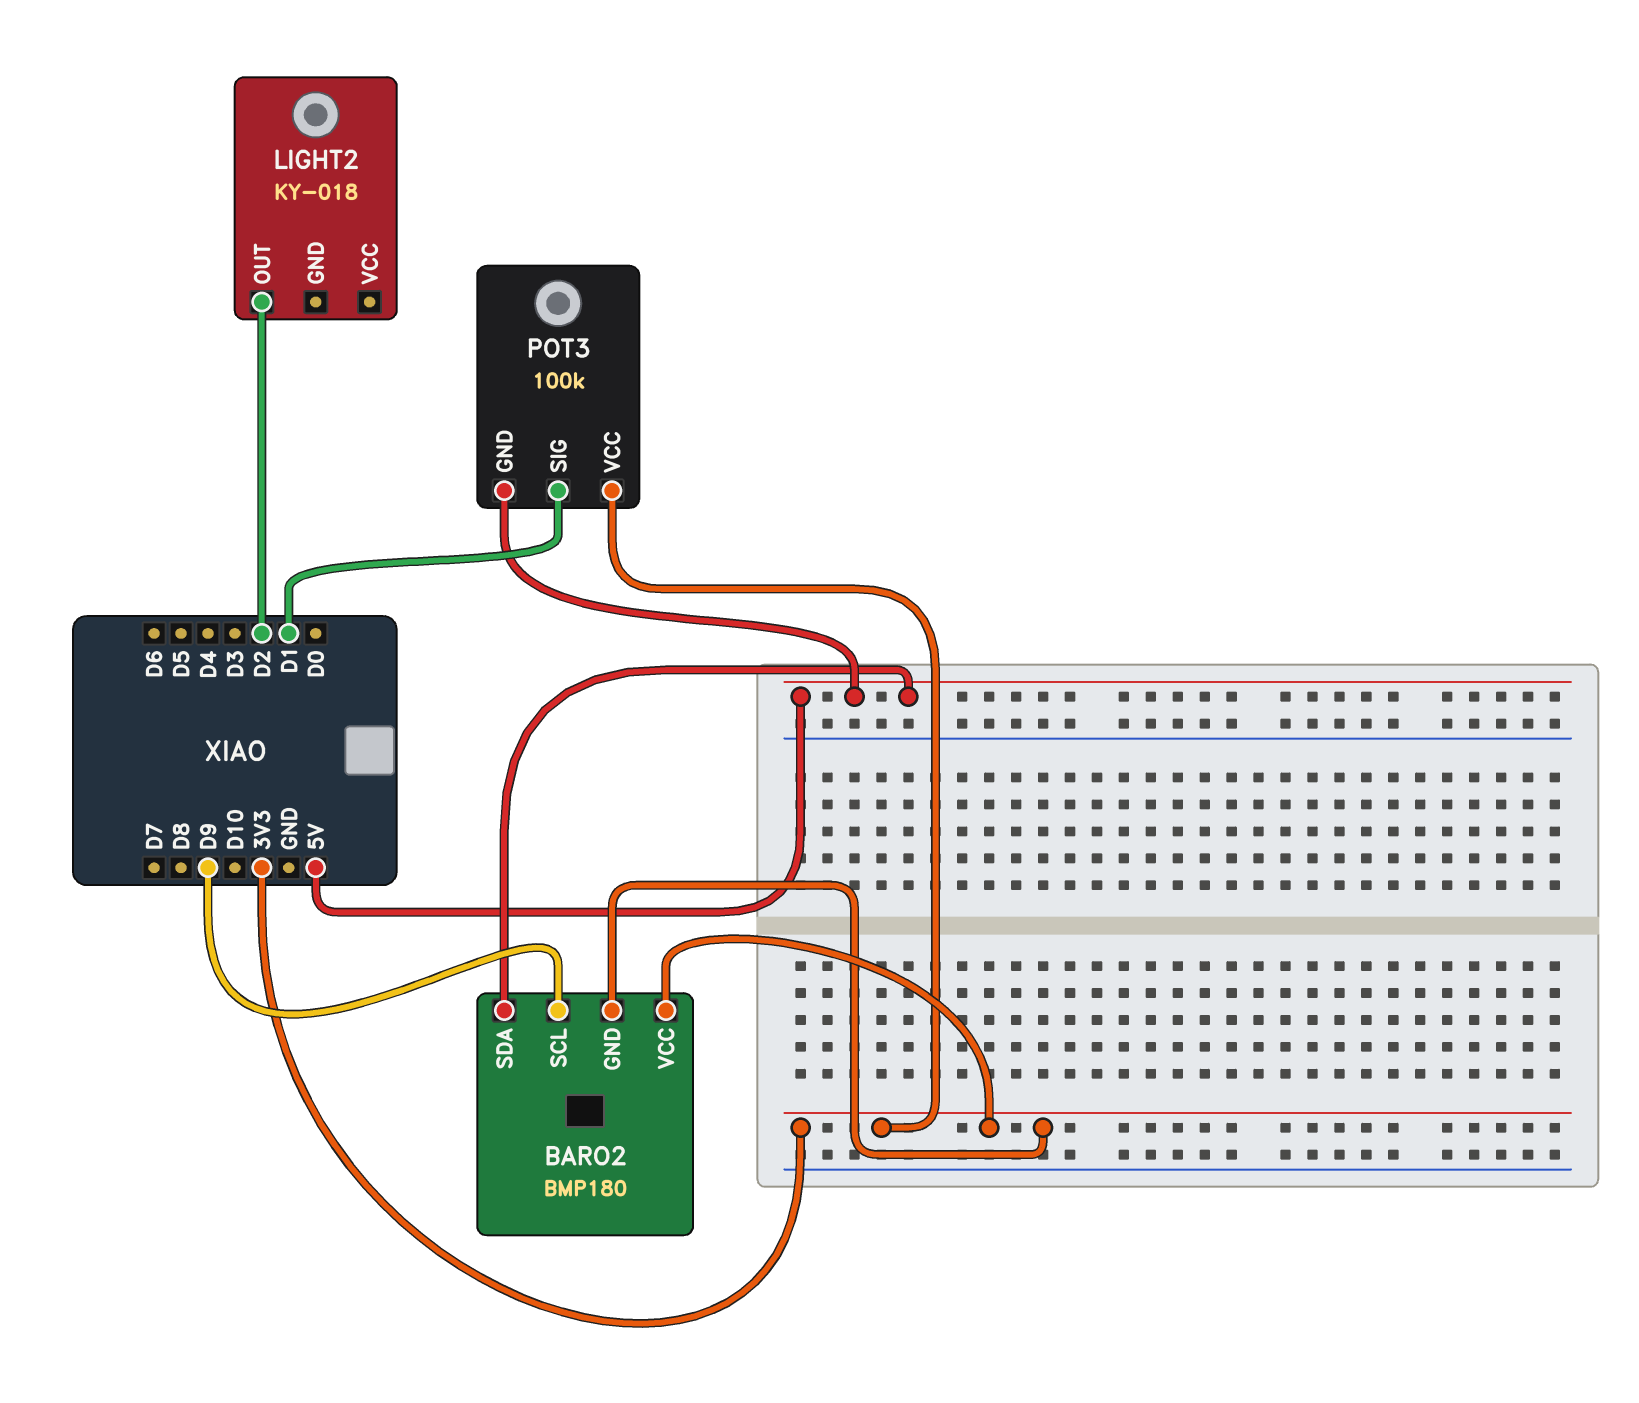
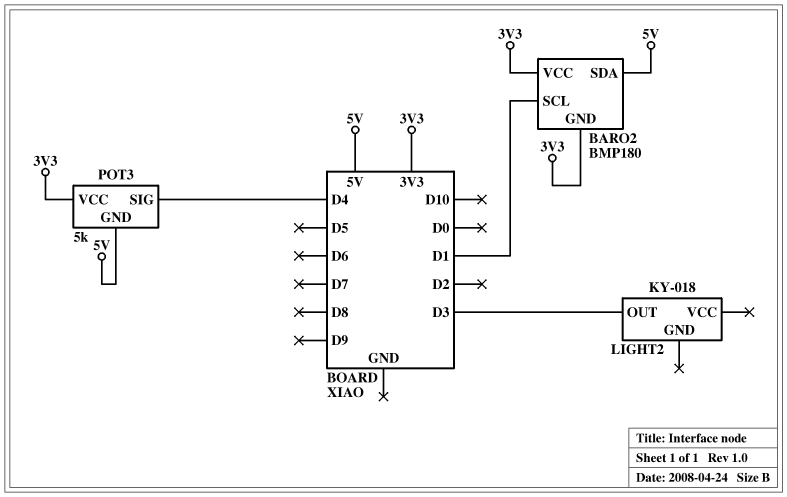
BARO2 pin SCL: D9 -> D1
LIGHT2 pin OUT: D2 -> D3
POT3: 100k -> 5k
POT3 pin SIG: D1 -> D4

